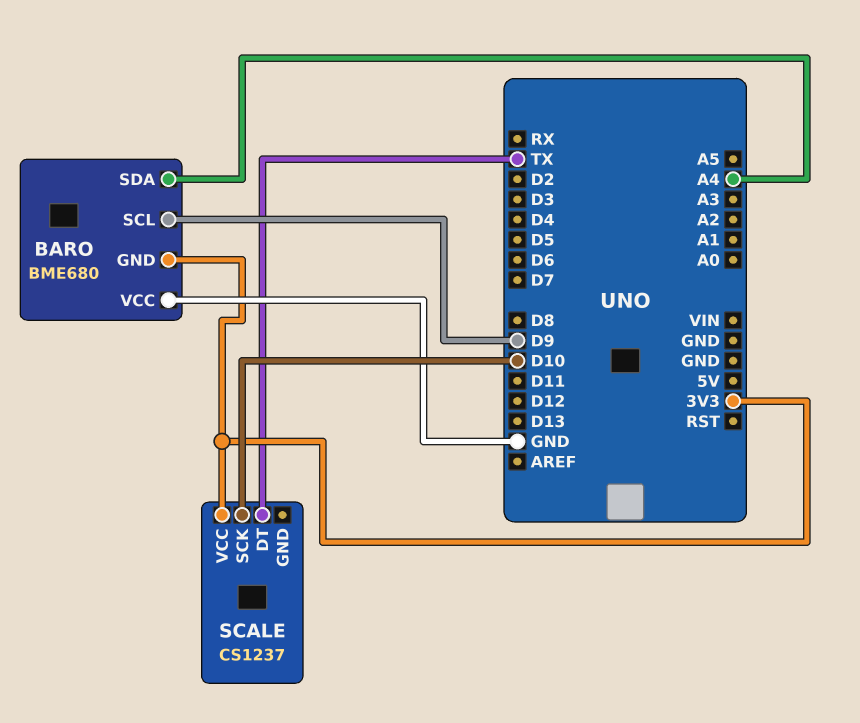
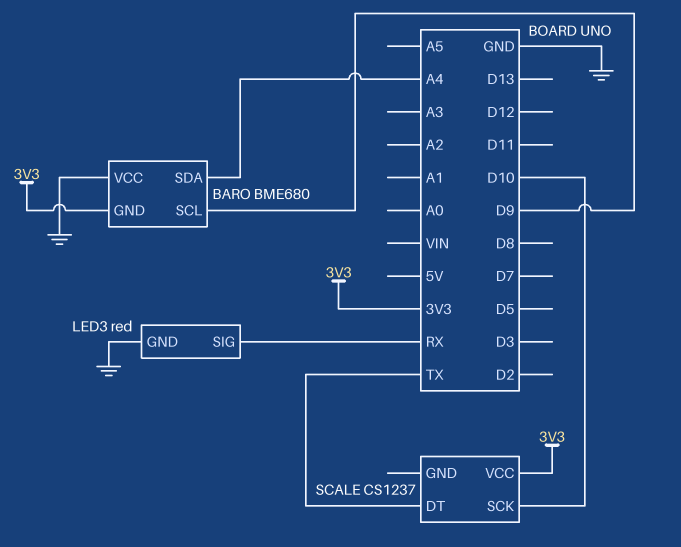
LED3: none -> red
LED3 pin GND: none -> GND
LED3 pin SIG: none -> RX

